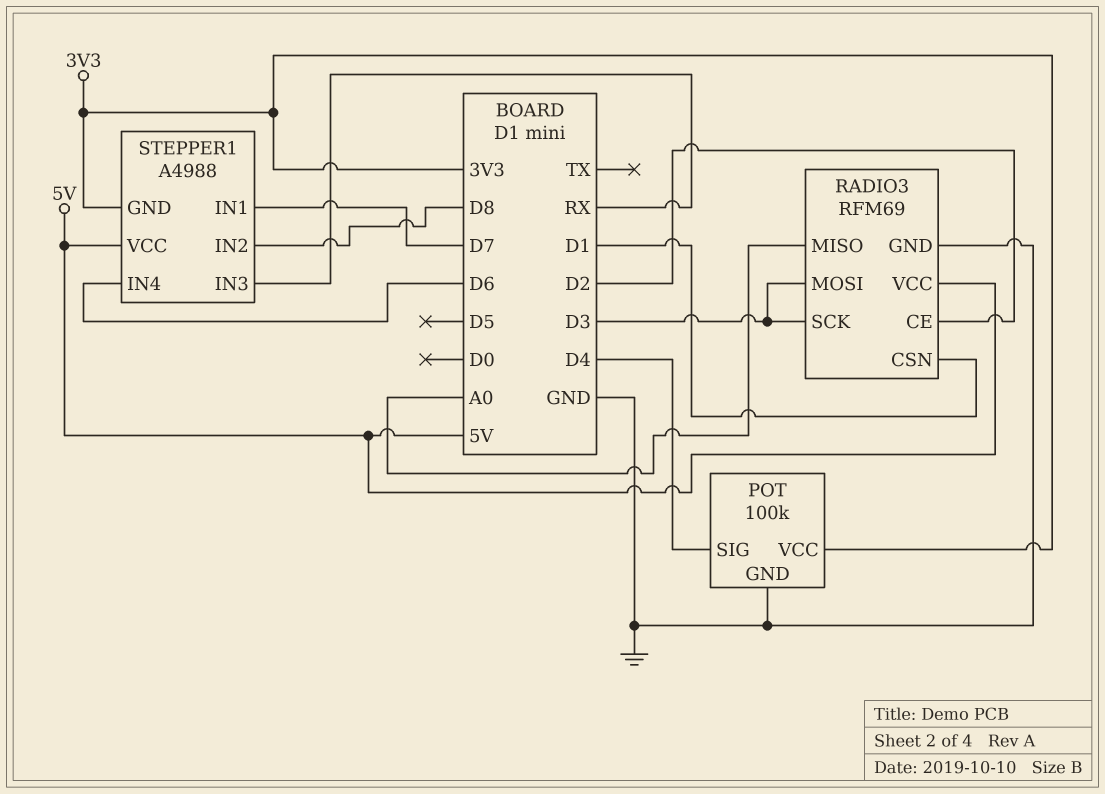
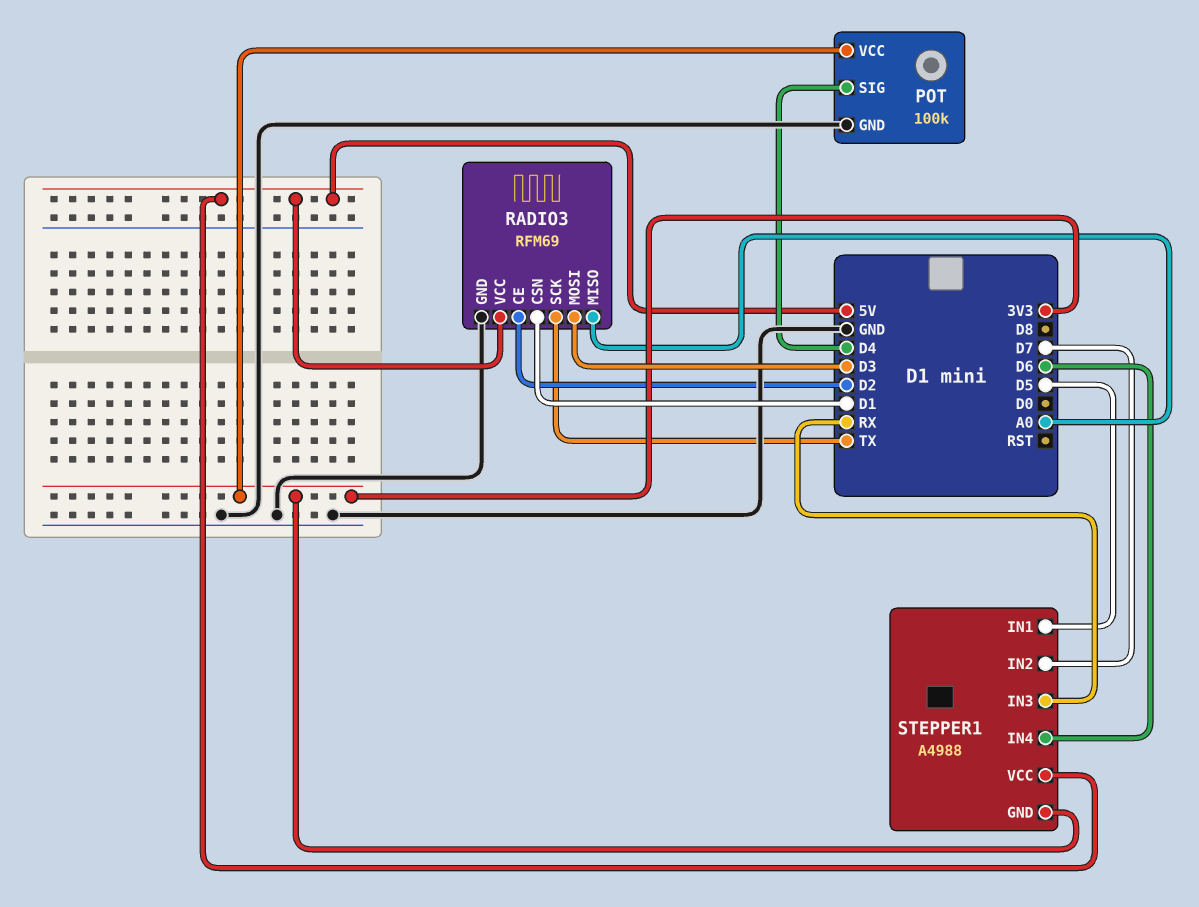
RADIO3 pin SCK: D3 -> TX
STEPPER1 pin IN1: D7 -> D5
STEPPER1 pin IN2: D8 -> D7

